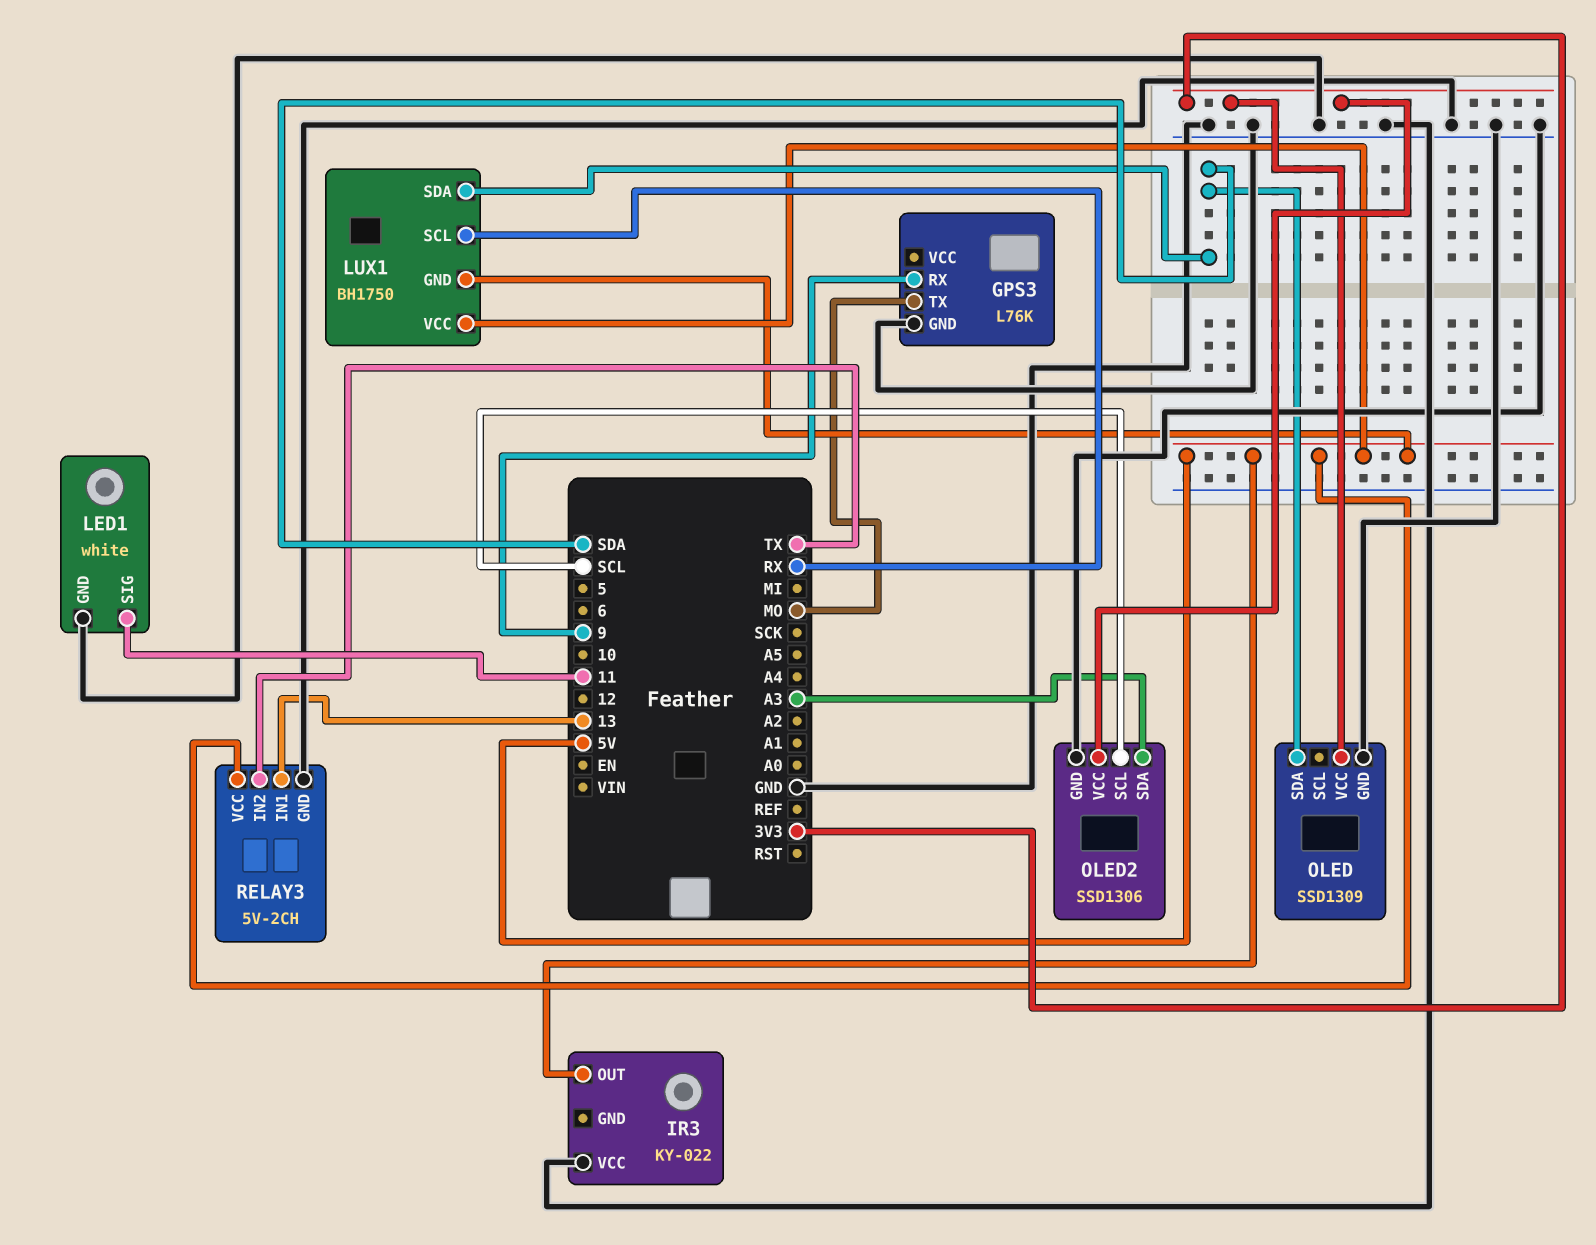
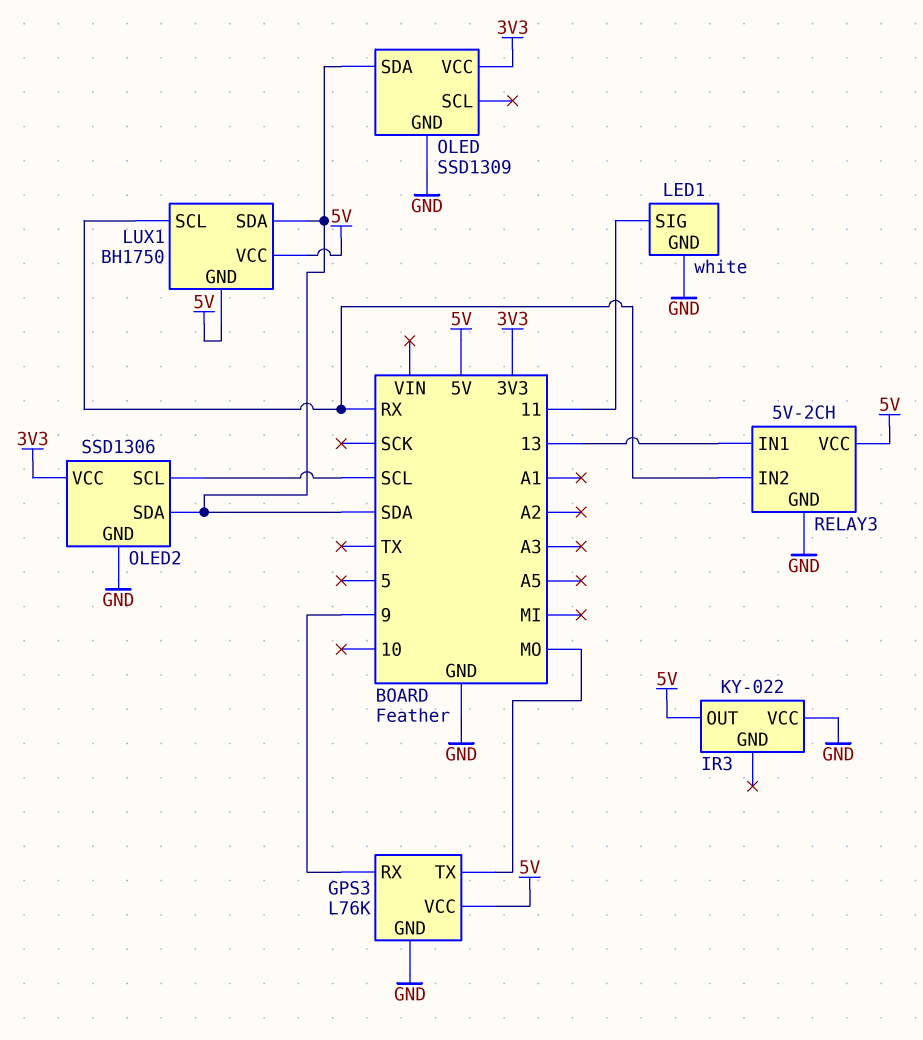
GPS3 pin VCC: none -> 5V
OLED2 pin SDA: A3 -> SDA
RELAY3 pin IN2: TX -> RX

